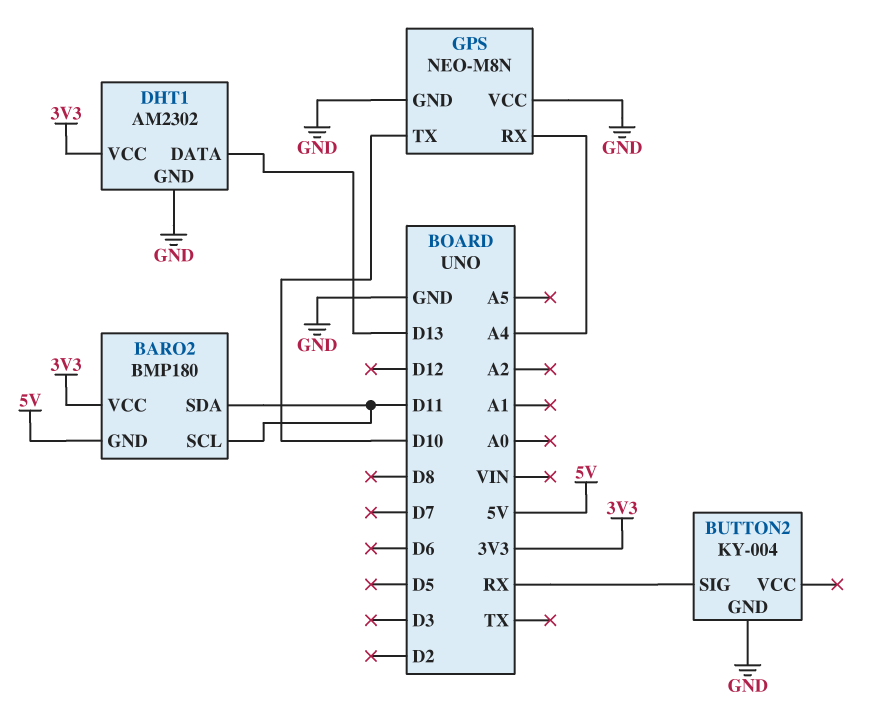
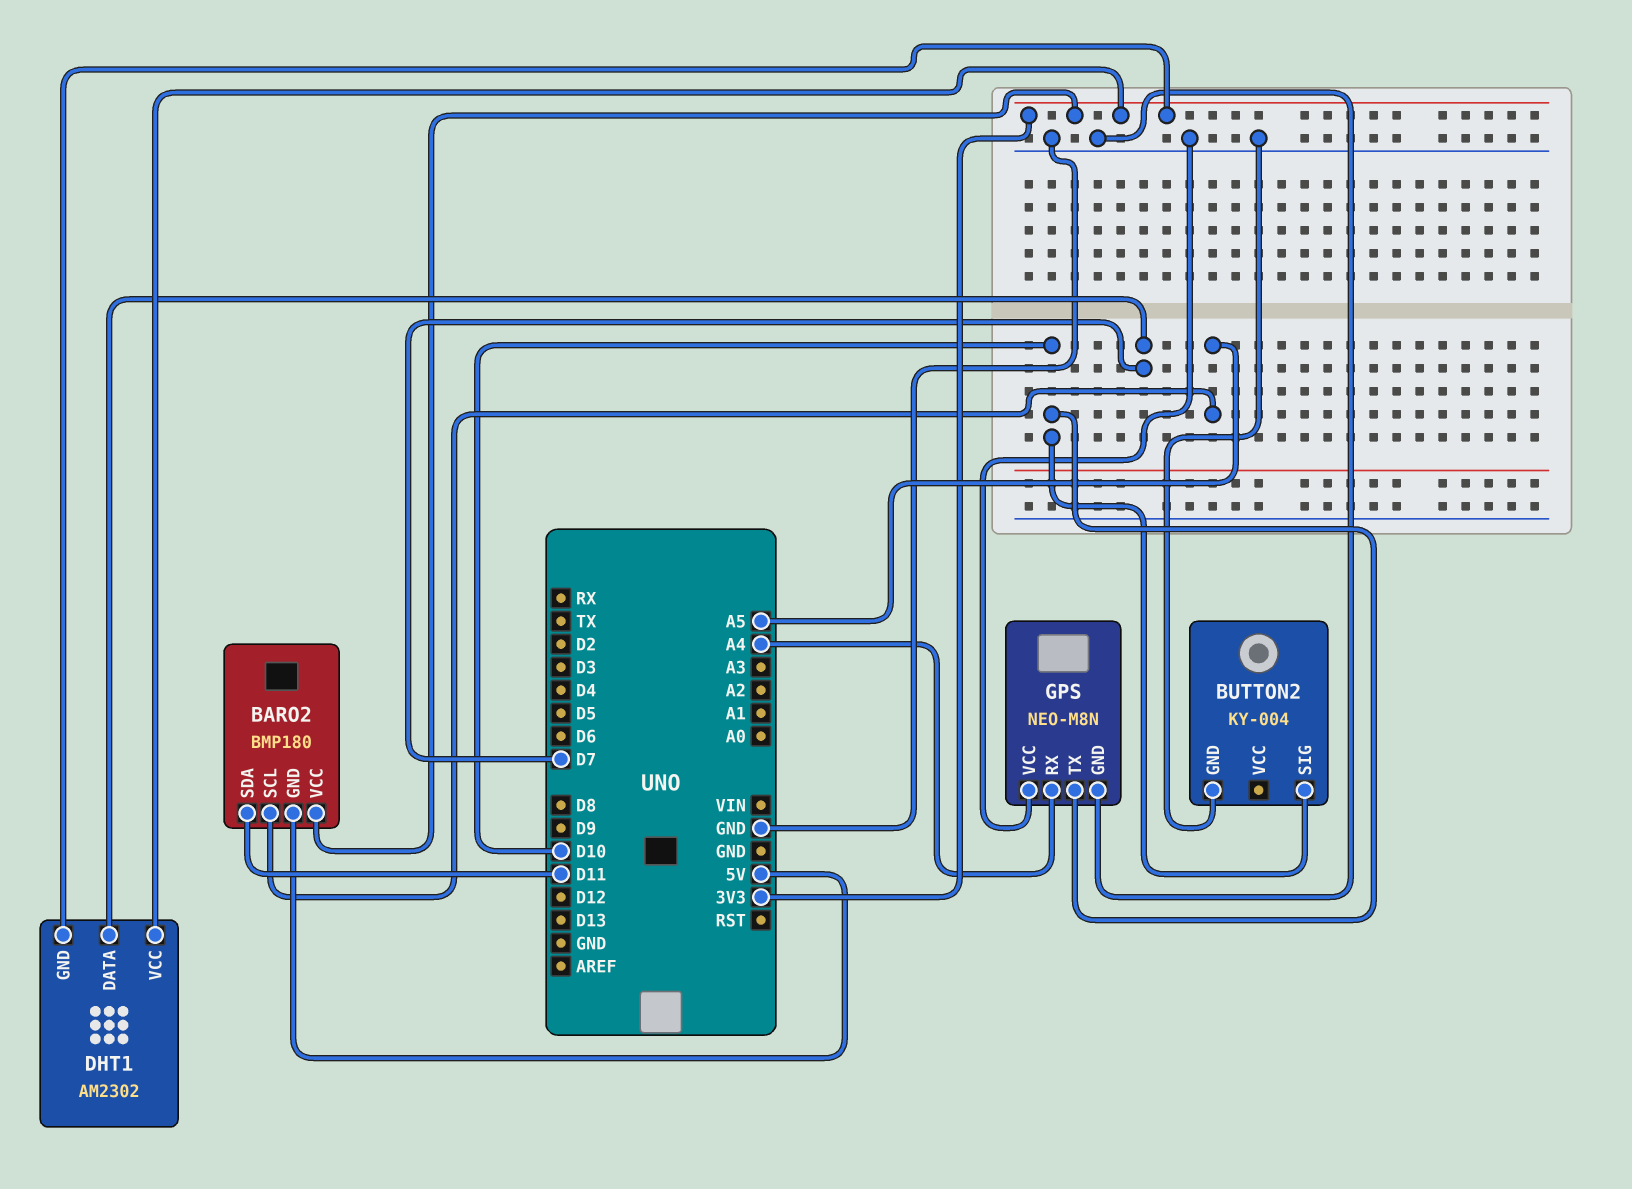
BARO2 pin SCL: D11 -> A5
BUTTON2 pin SIG: RX -> D10
DHT1 pin DATA: D13 -> D7
DHT1 pin GND: GND -> 3V3

